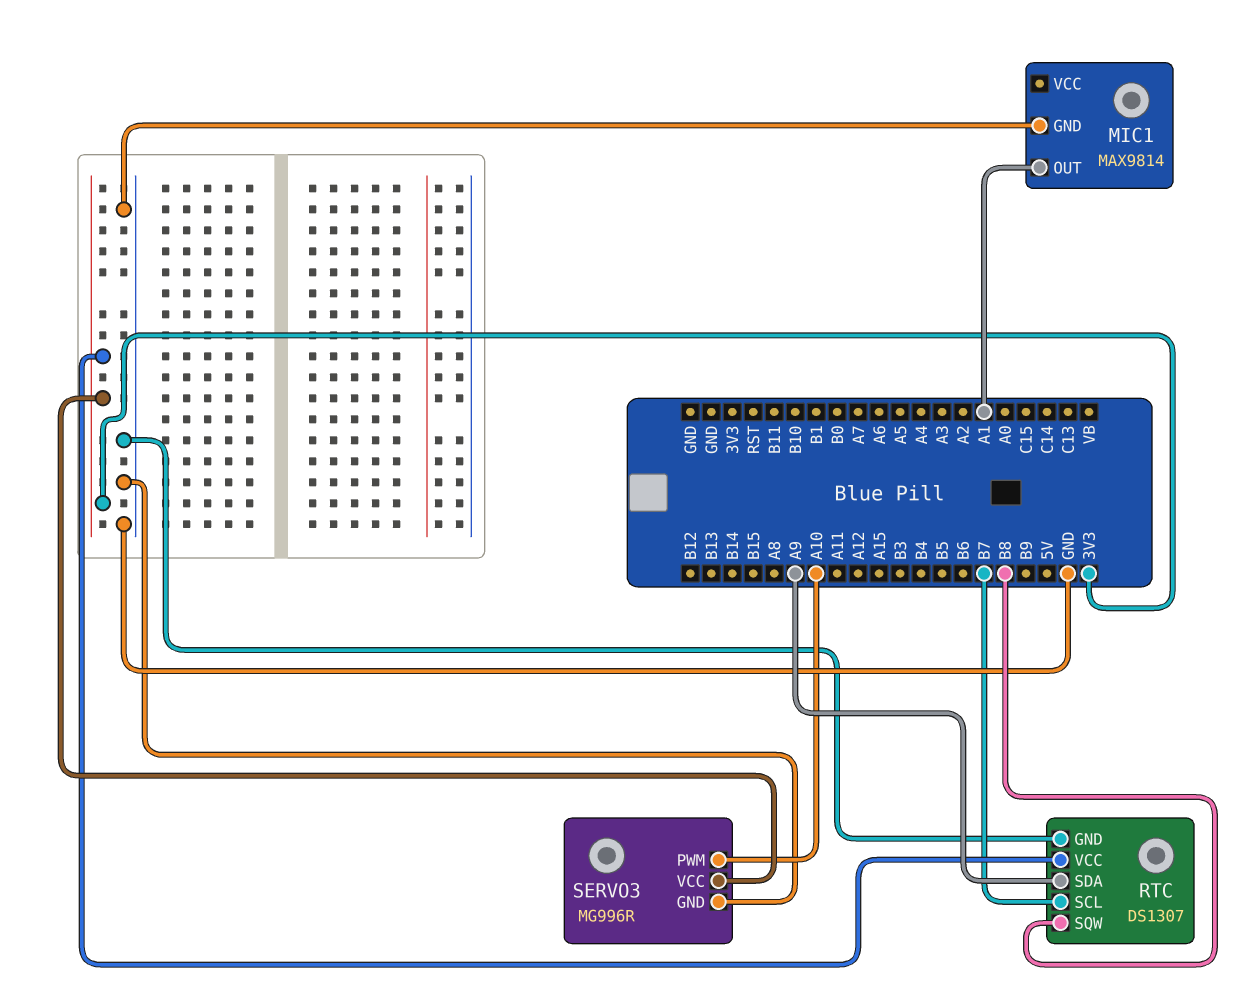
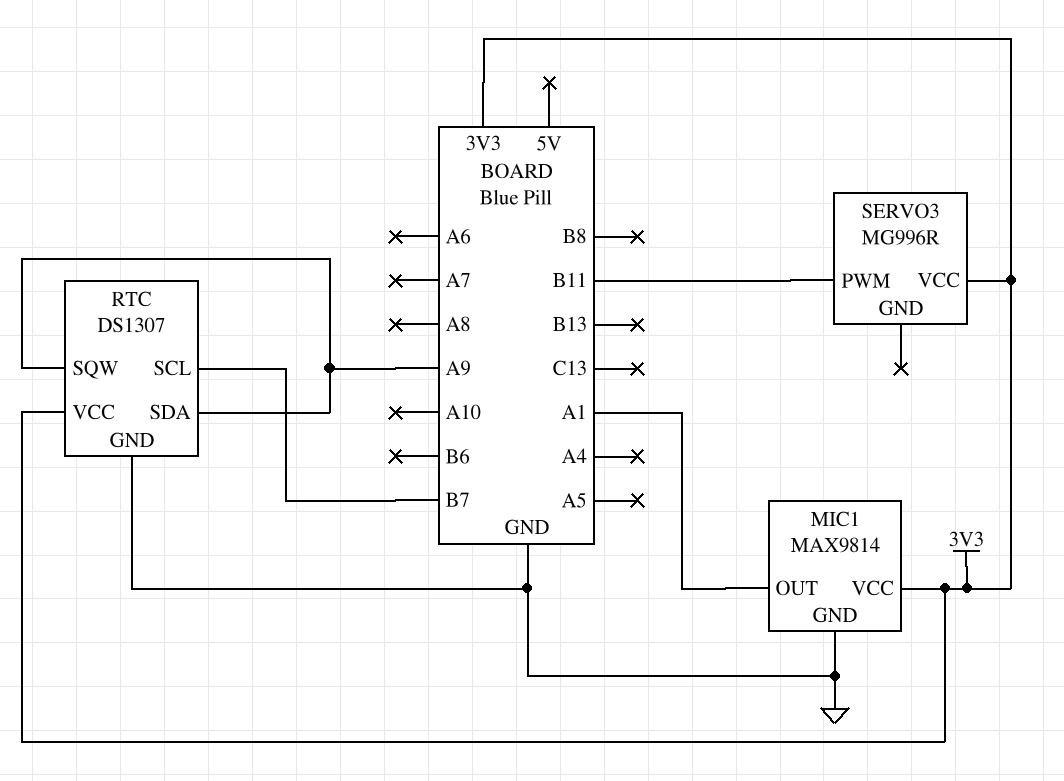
MIC1 pin VCC: none -> 3V3
RTC pin SQW: B8 -> A9
SERVO3 pin GND: GND -> none
SERVO3 pin PWM: A10 -> B11

